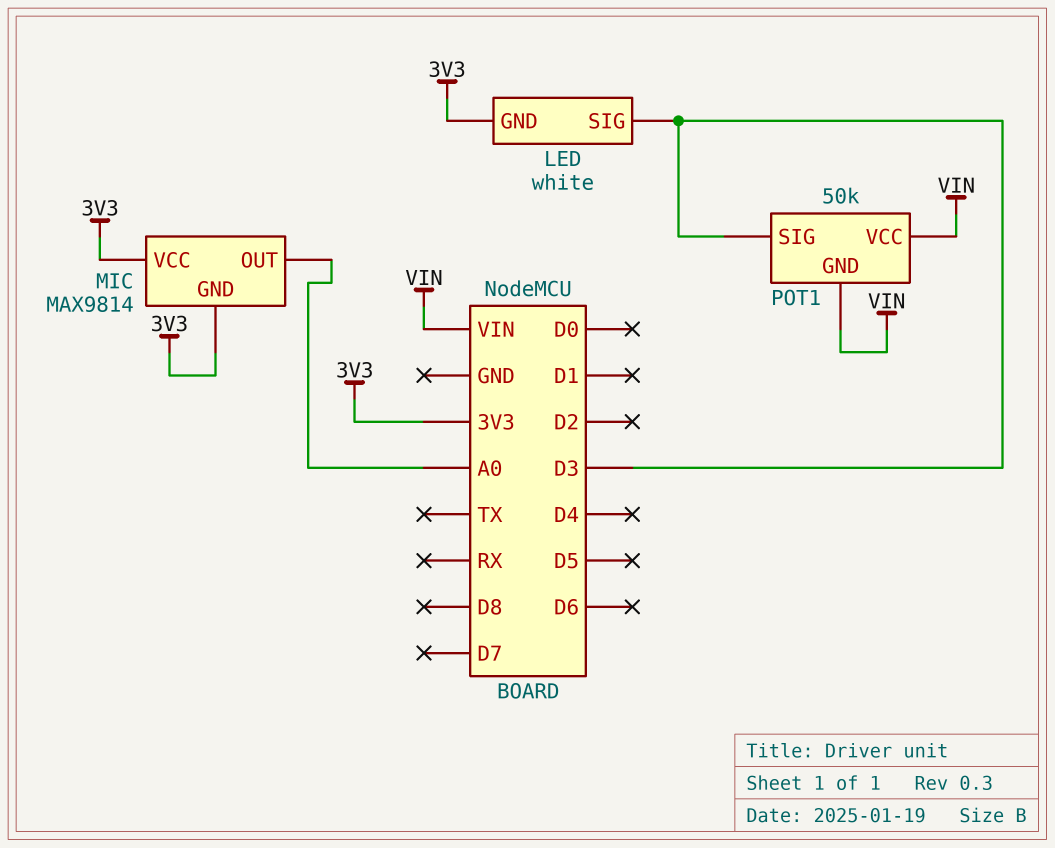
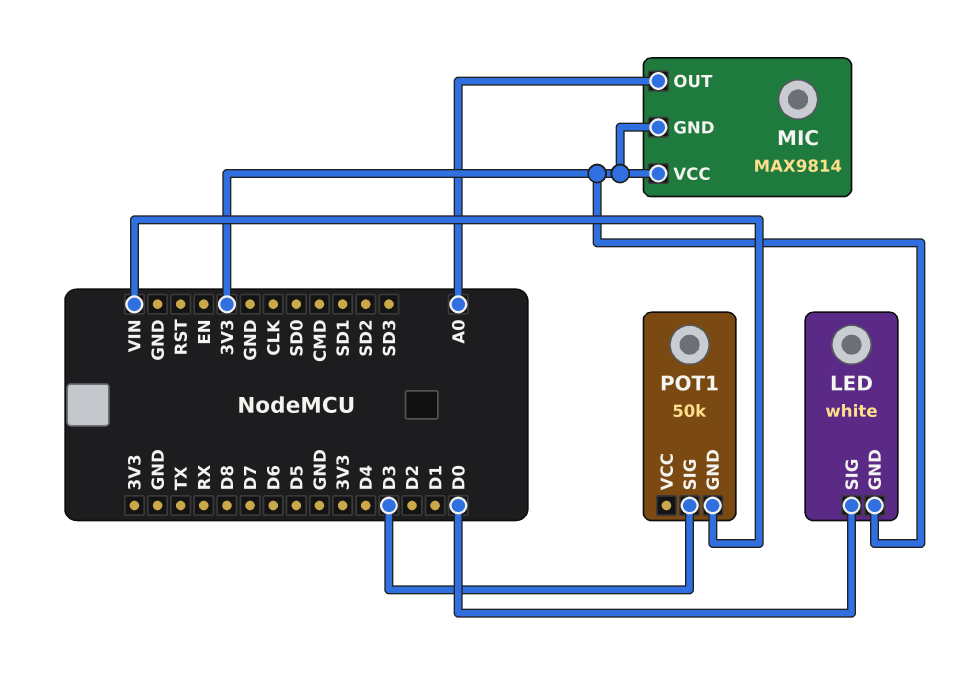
LED pin SIG: D3 -> D0
POT1 pin VCC: VIN -> none

